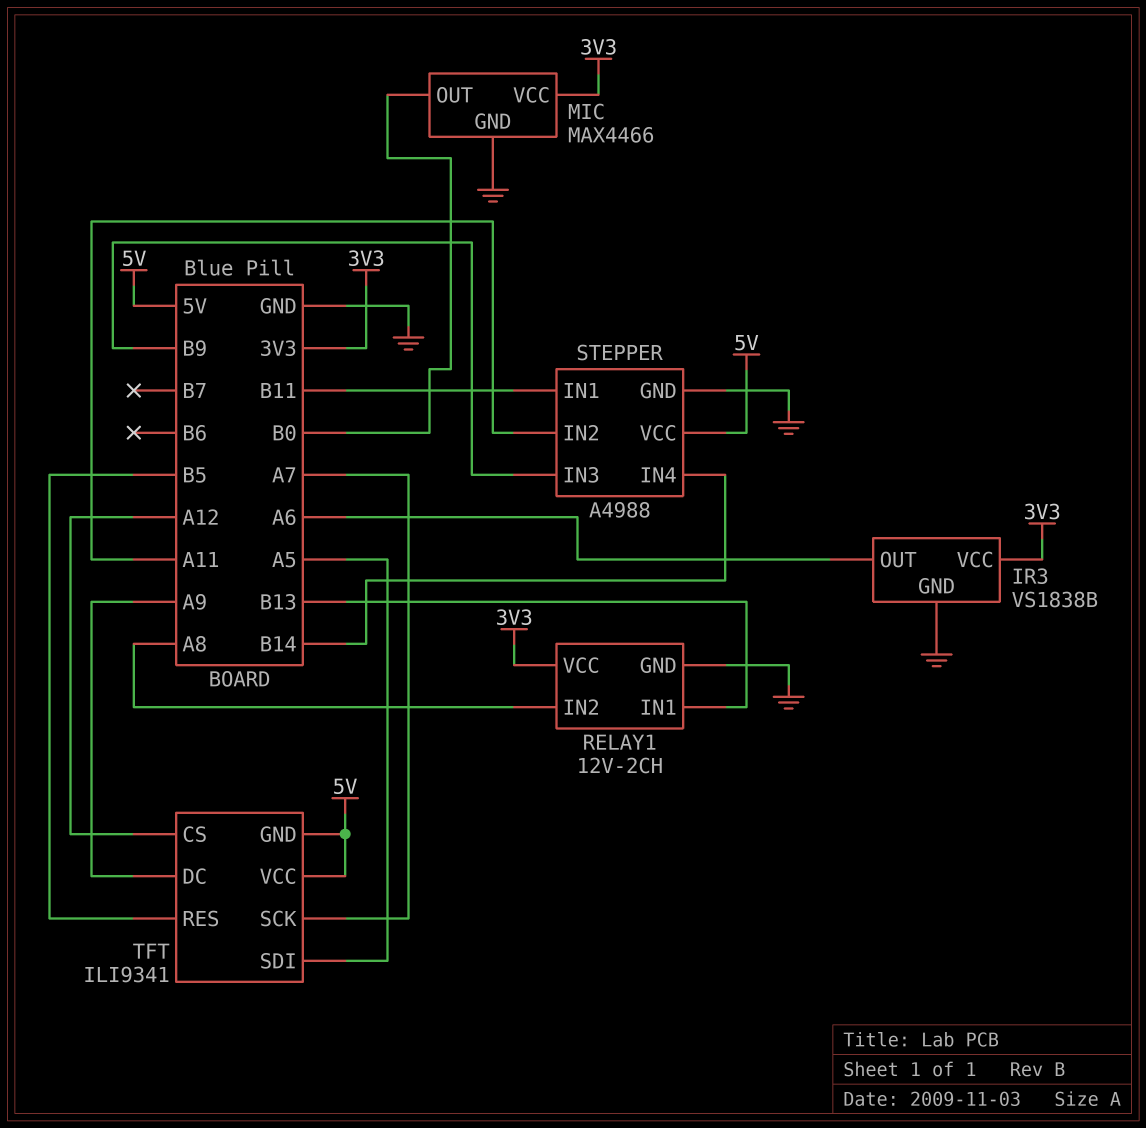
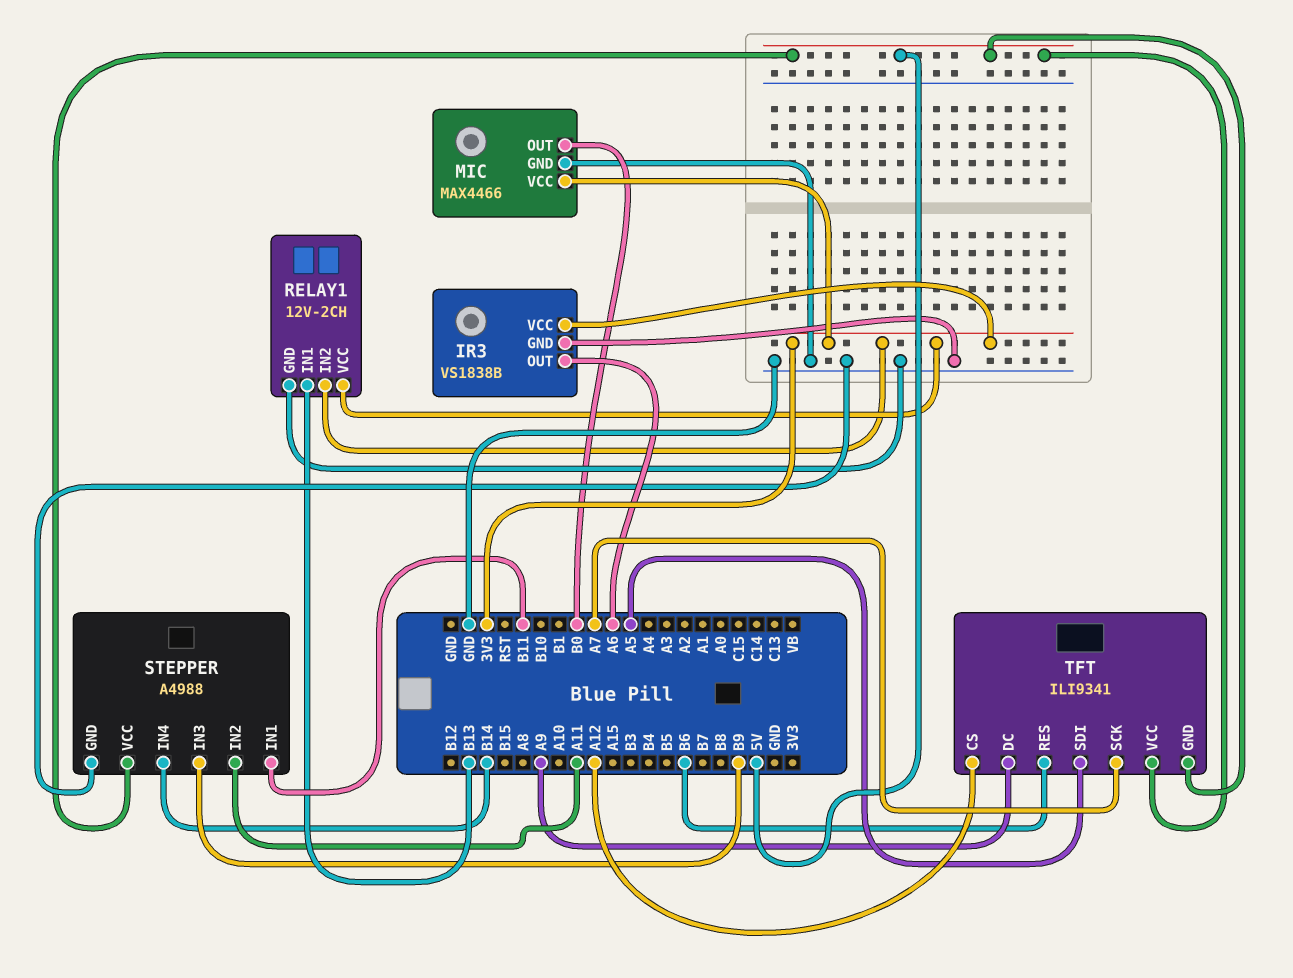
RELAY1 pin IN2: A8 -> 3V3
TFT pin RES: B5 -> B6

